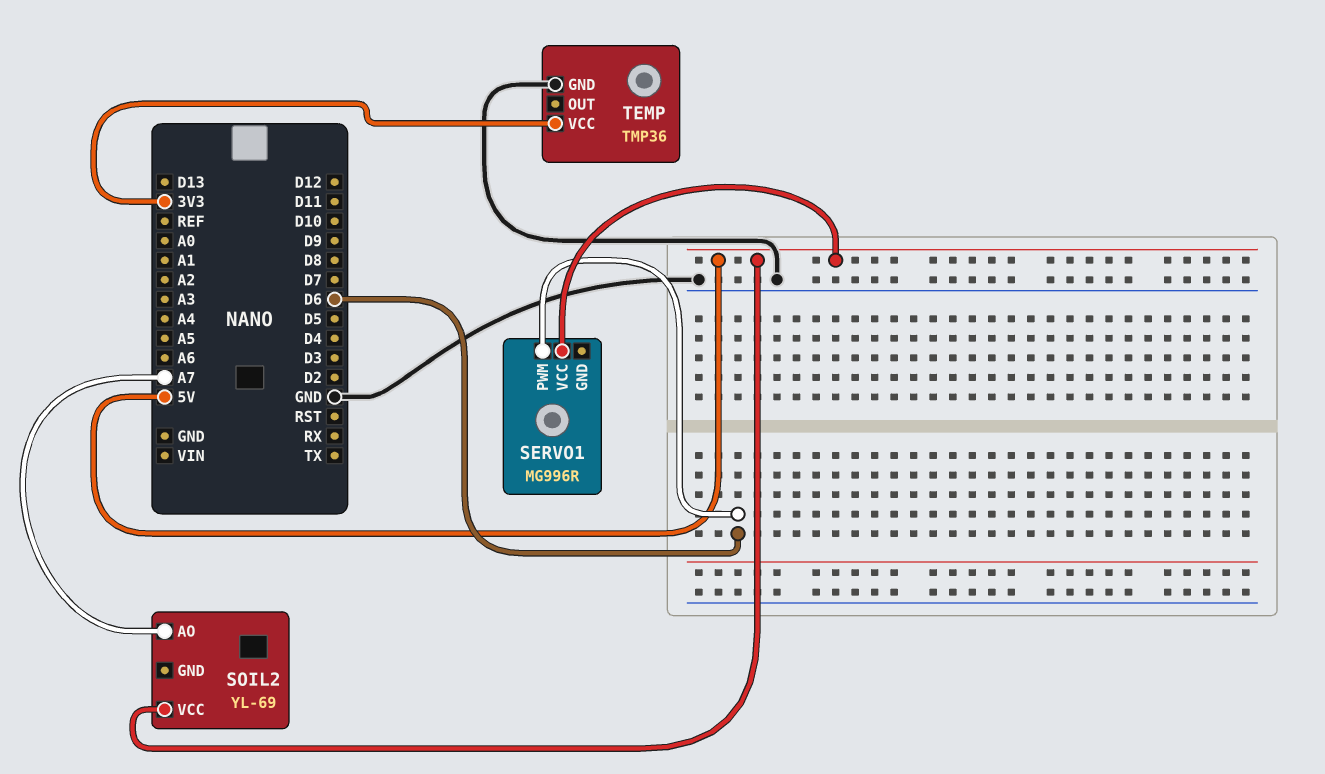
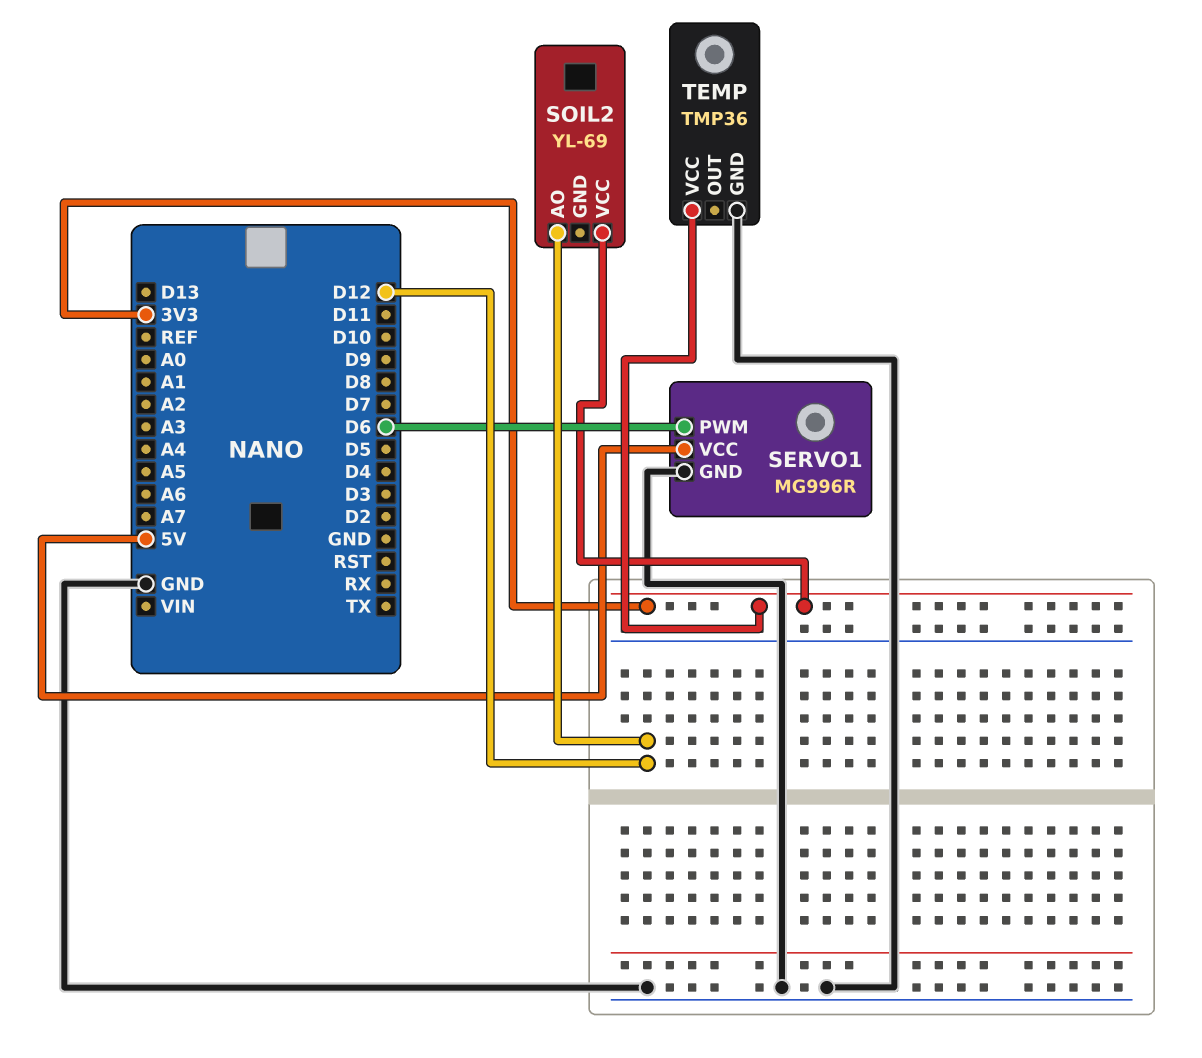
SERVO1 pin GND: none -> GND
SOIL2 pin AO: A7 -> D12
SOIL2 pin VCC: 5V -> 3V3

